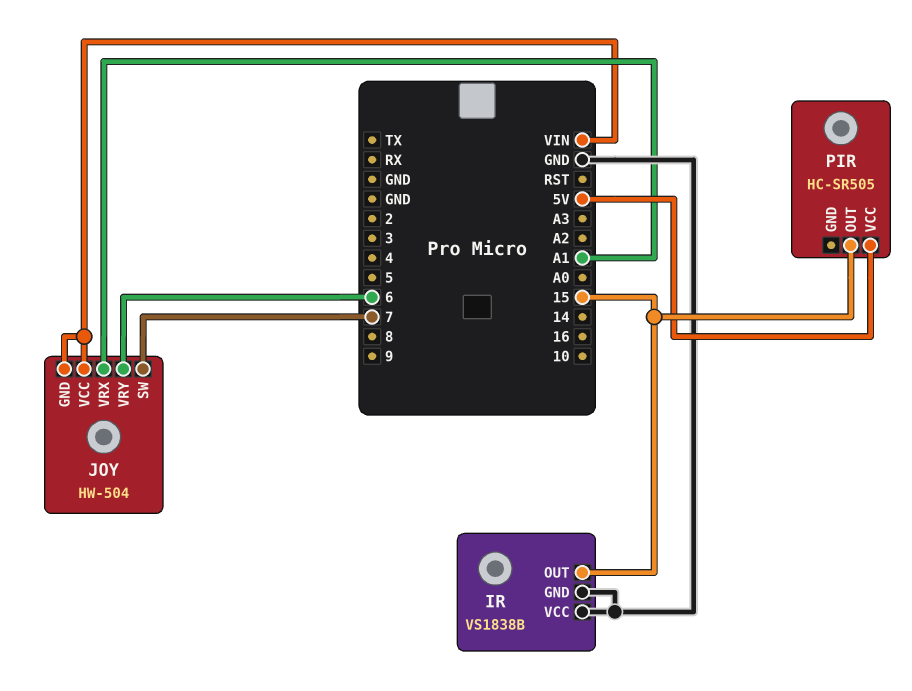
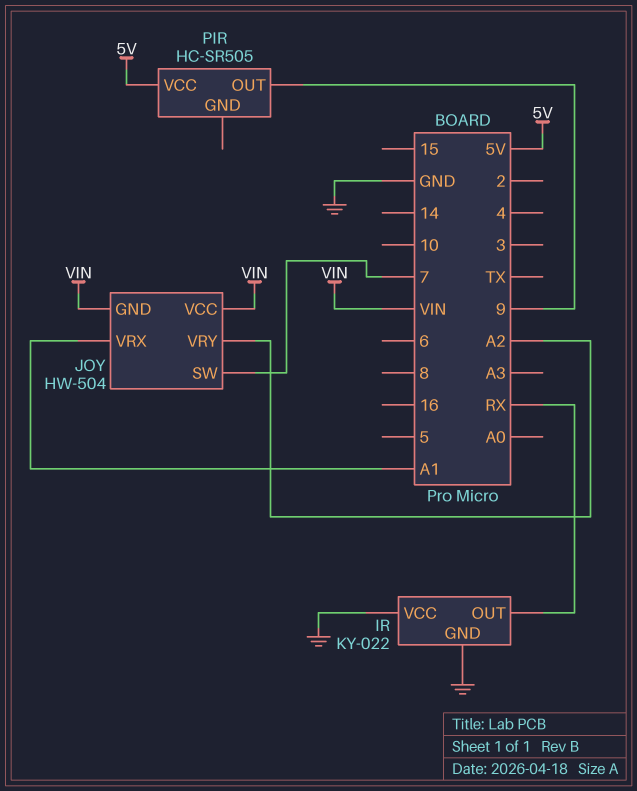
IR: VS1838B -> KY-022
IR pin OUT: 15 -> RX
JOY pin VRY: 6 -> A2
PIR pin OUT: 15 -> 9

